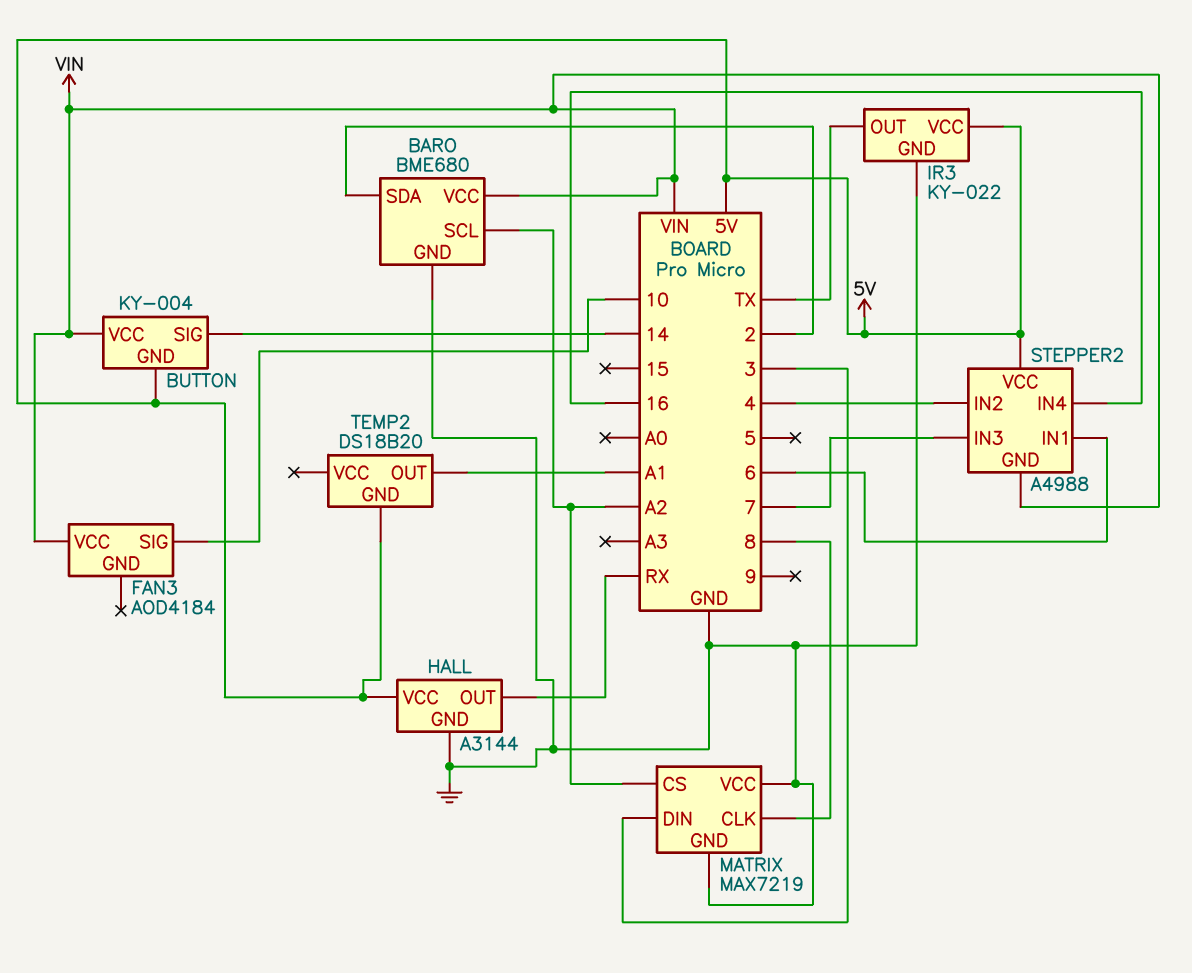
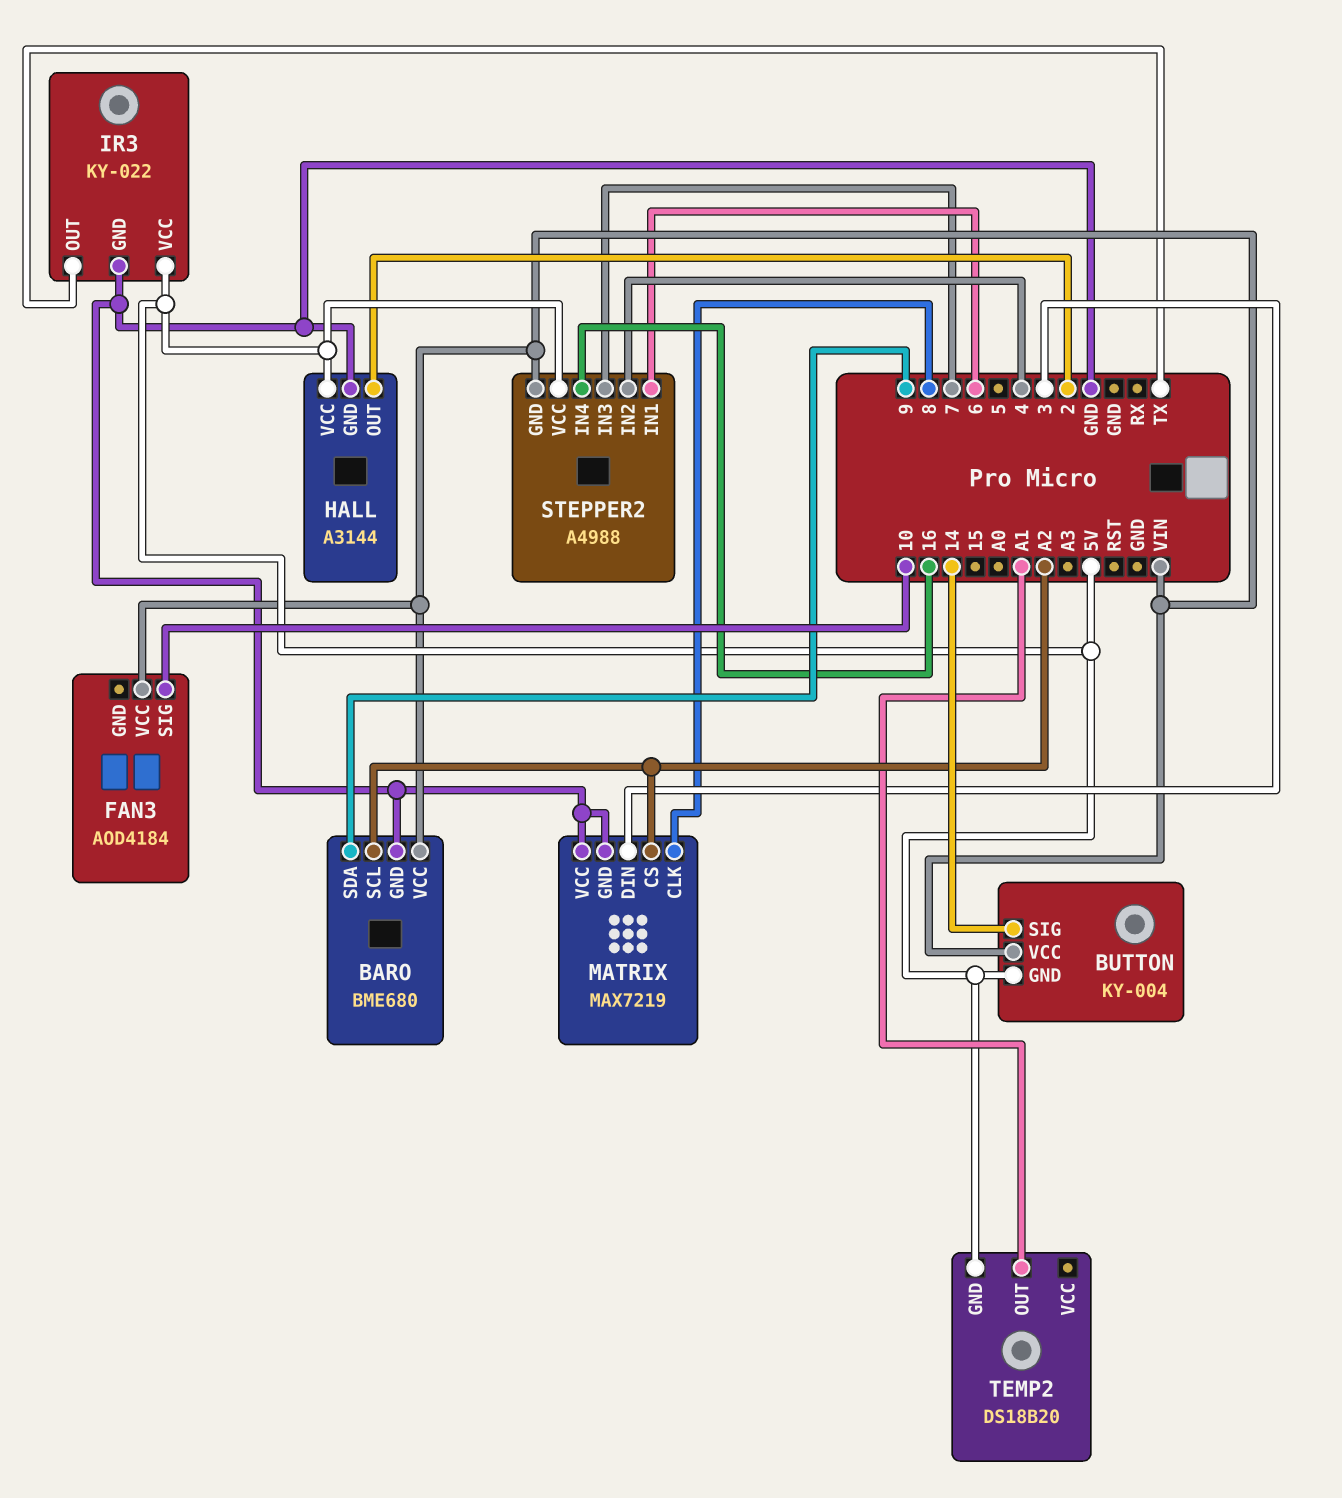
BARO pin SDA: 2 -> 9
HALL pin OUT: RX -> 2

